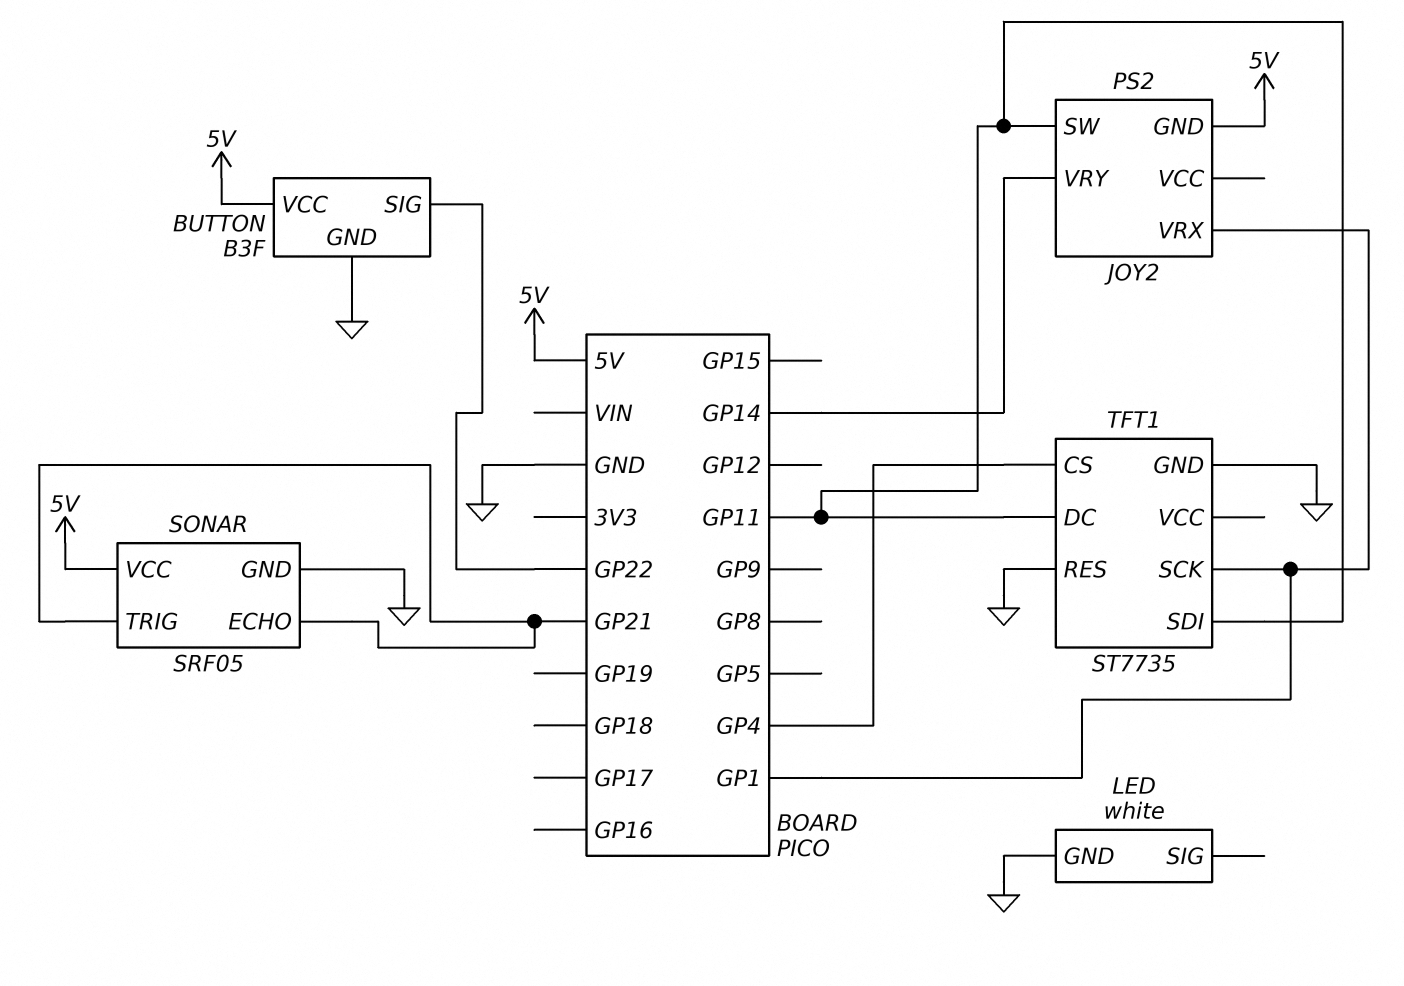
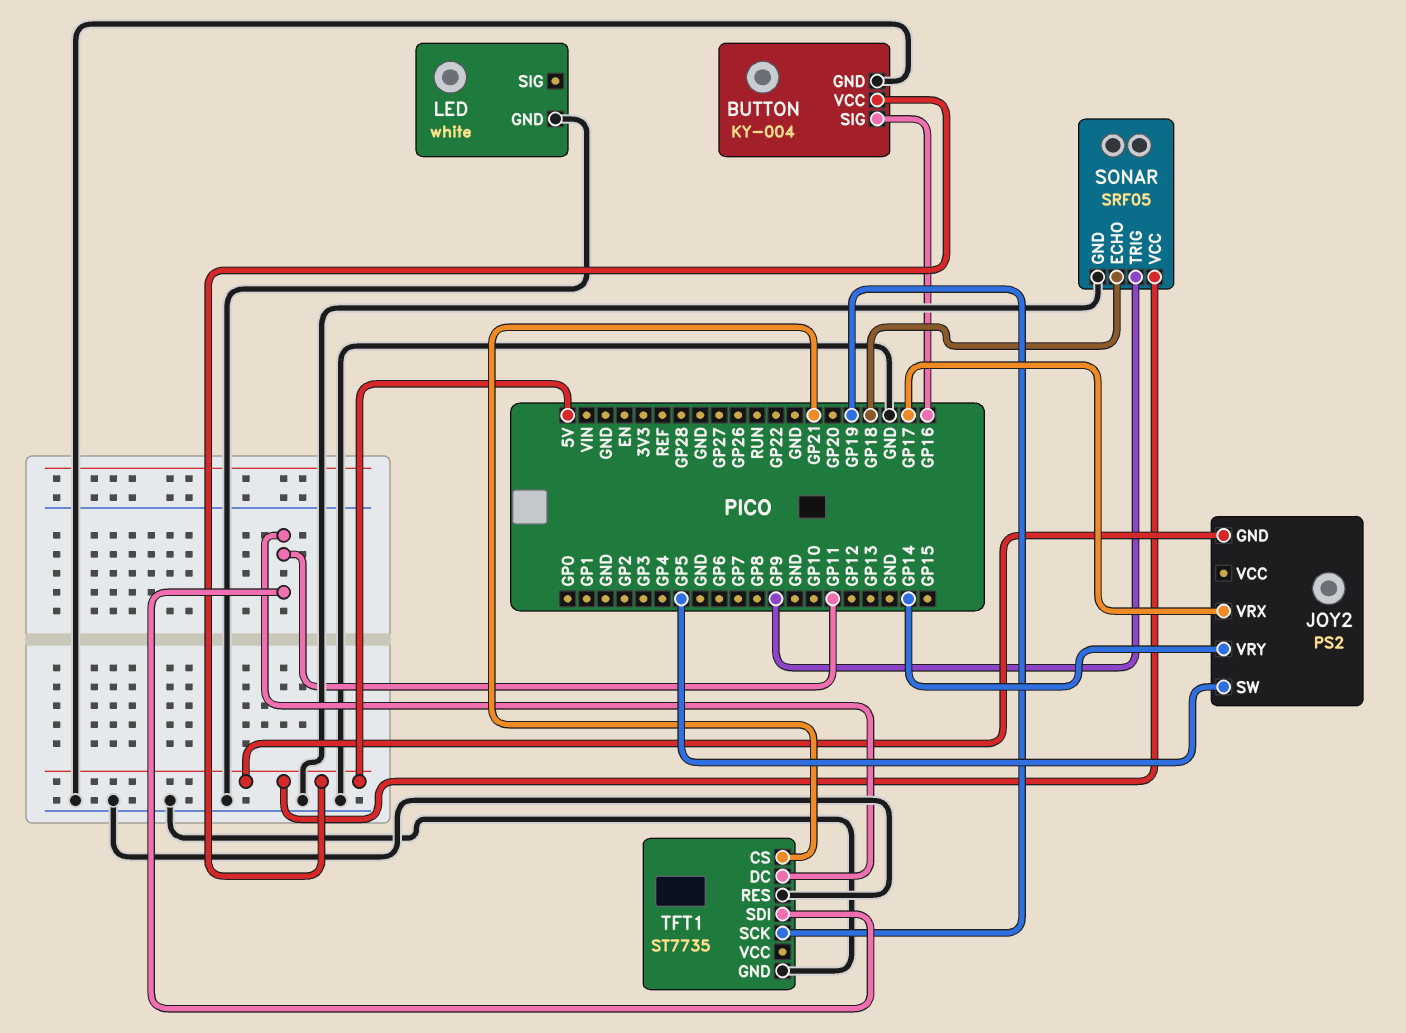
BUTTON: B3F -> KY-004
BUTTON pin SIG: GP22 -> GP16
JOY2 pin SW: GP11 -> GP5
JOY2 pin VRX: GP1 -> GP17
SONAR pin ECHO: GP21 -> GP18
SONAR pin TRIG: GP21 -> GP9
TFT1 pin CS: GP4 -> GP21
TFT1 pin SCK: GP1 -> GP19

